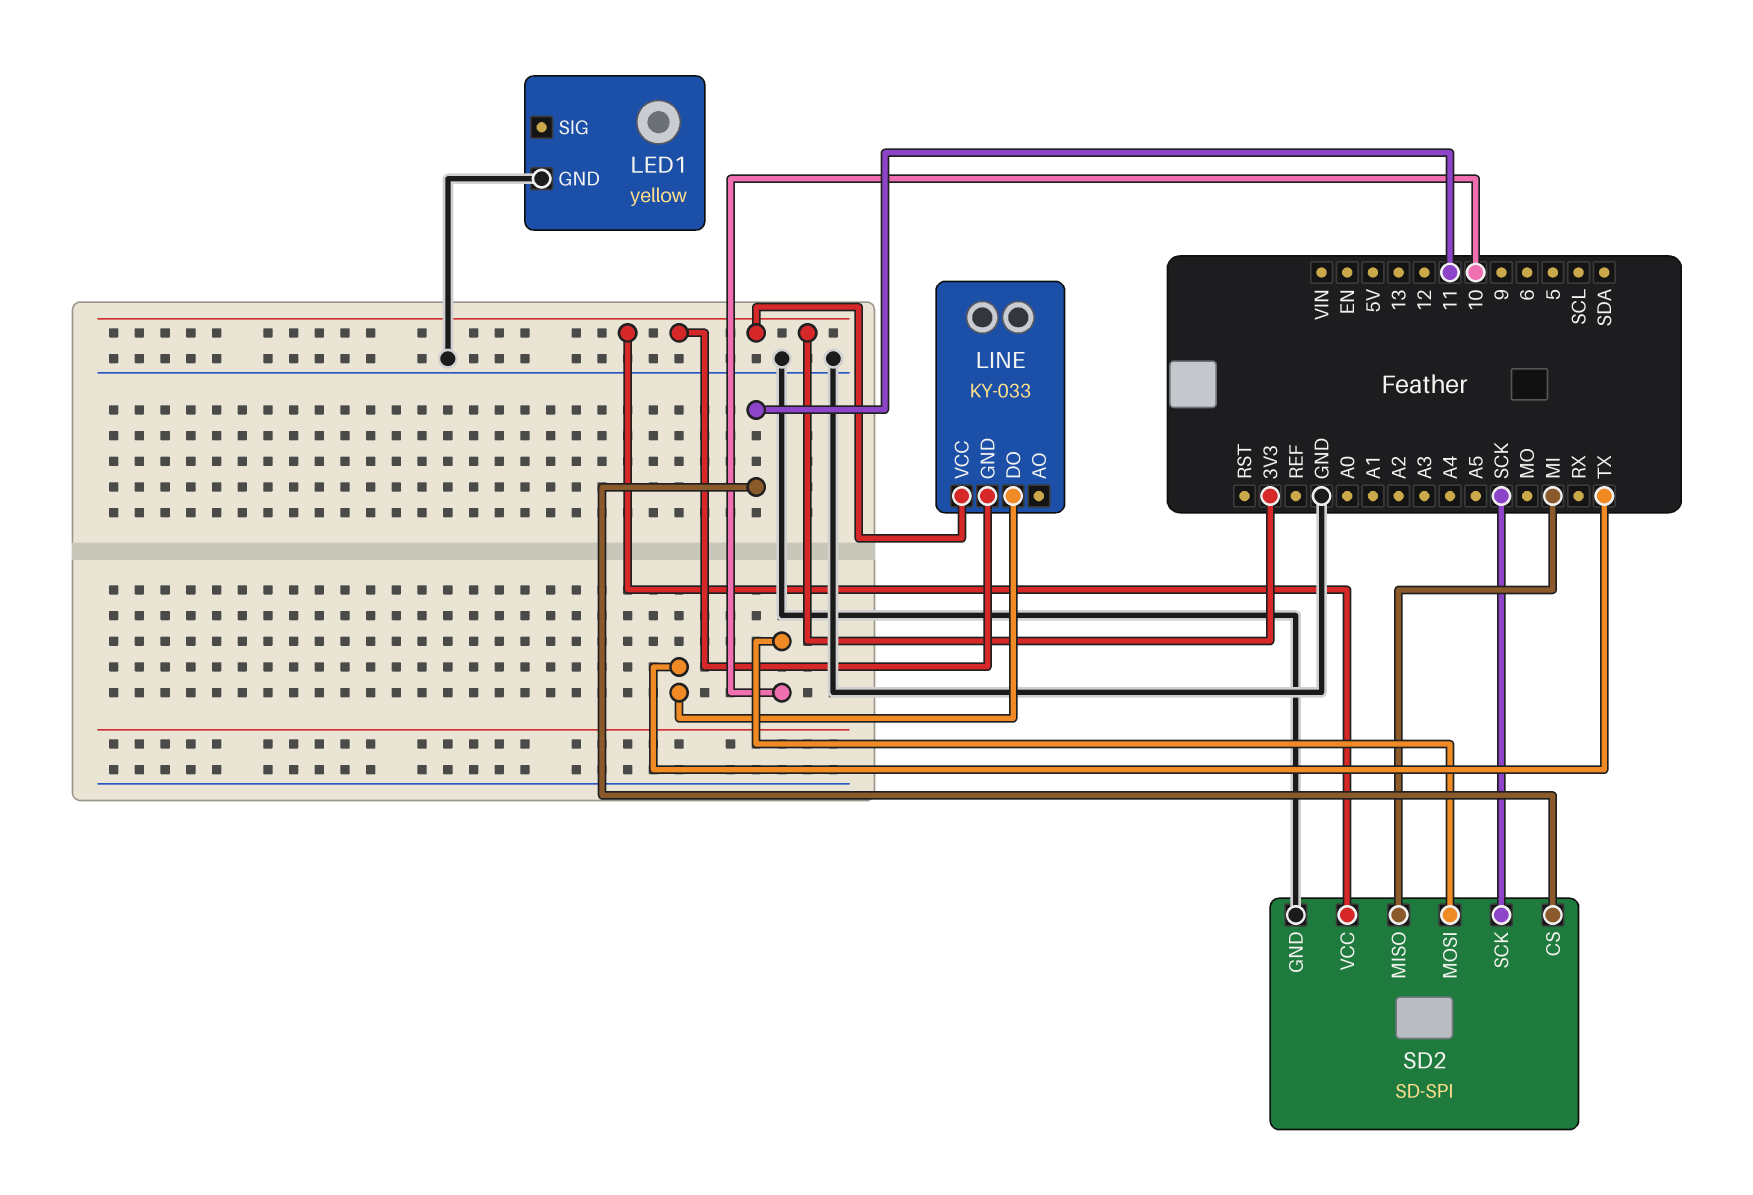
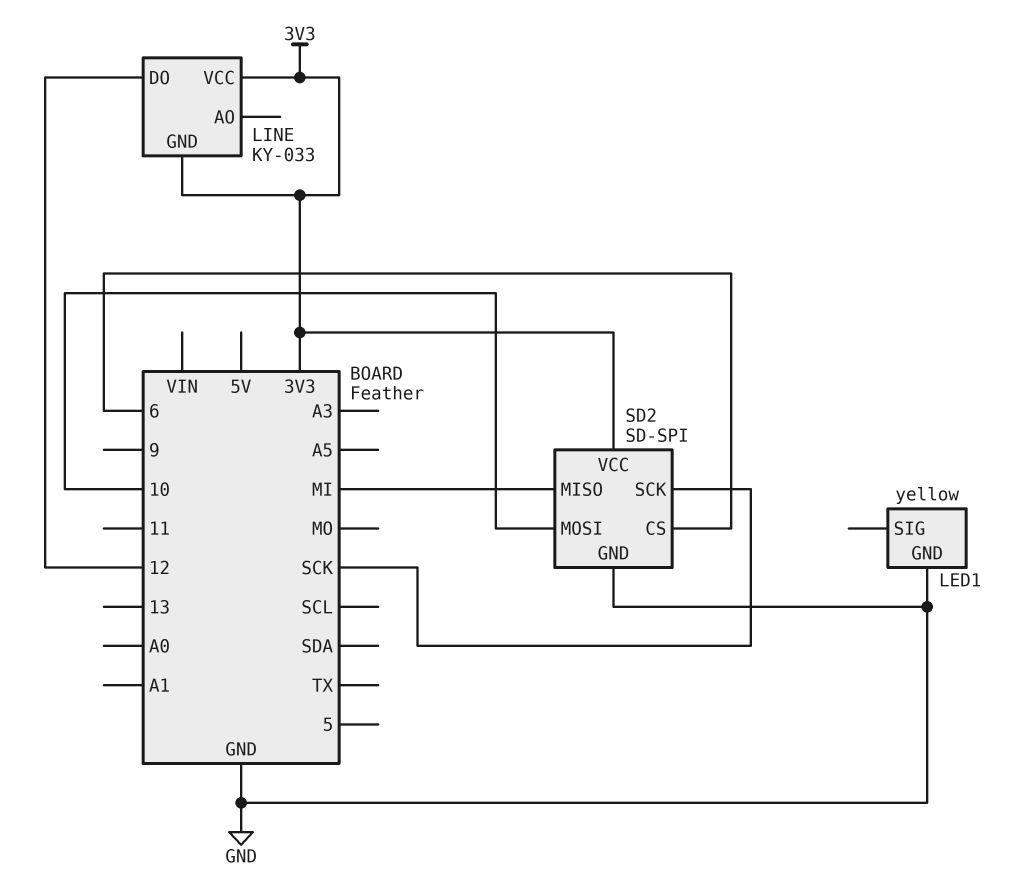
LINE pin DO: TX -> 12
SD2 pin CS: 11 -> 6

